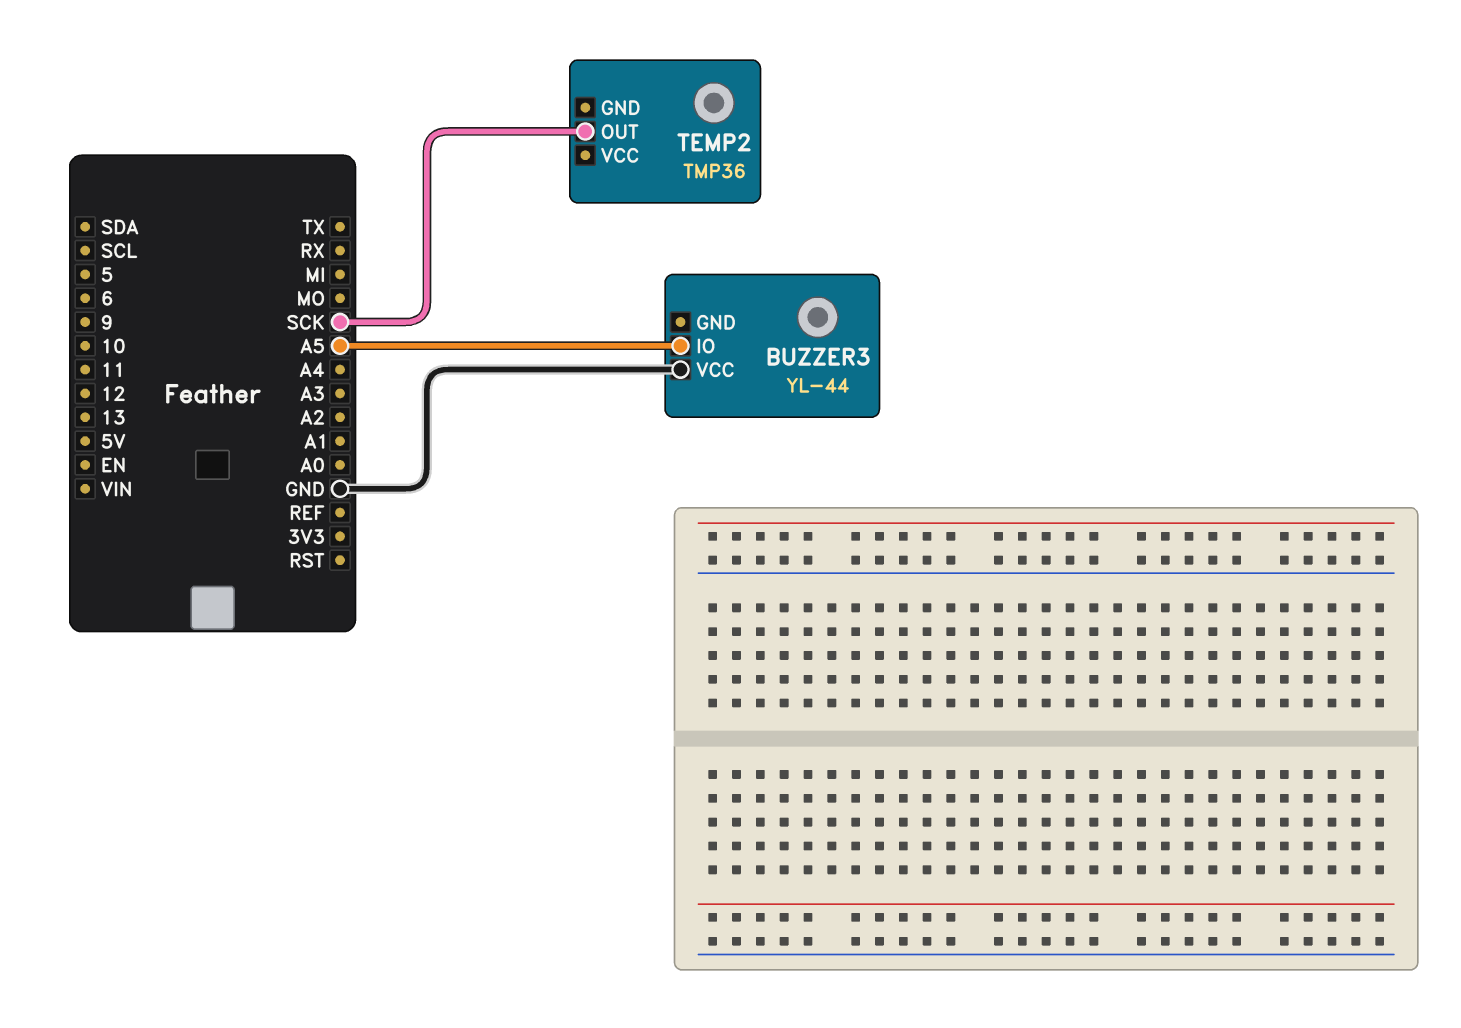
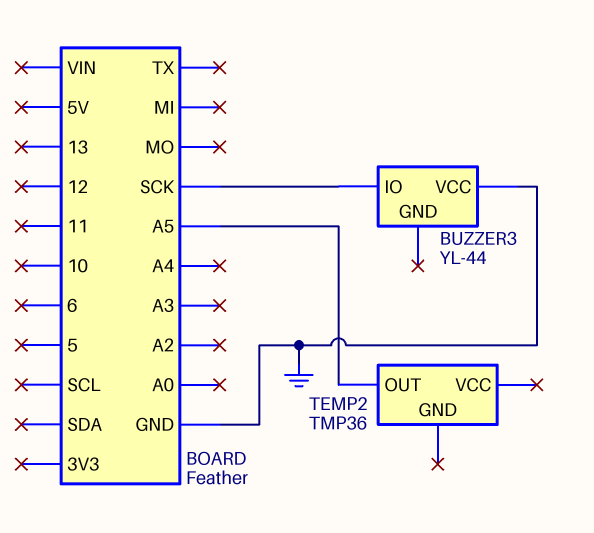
BUZZER3 pin IO: A5 -> SCK
TEMP2 pin OUT: SCK -> A5

